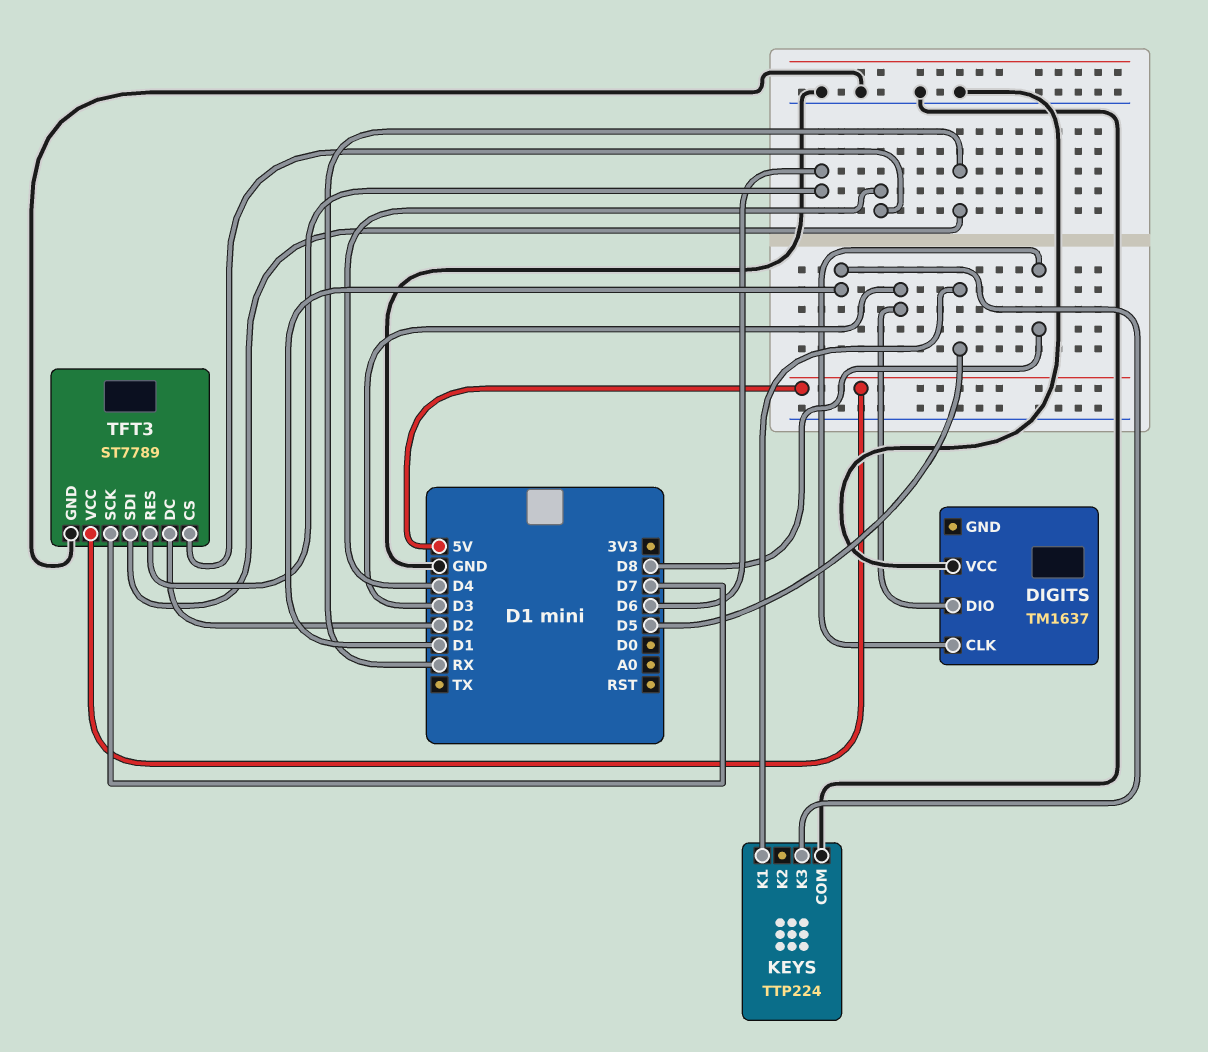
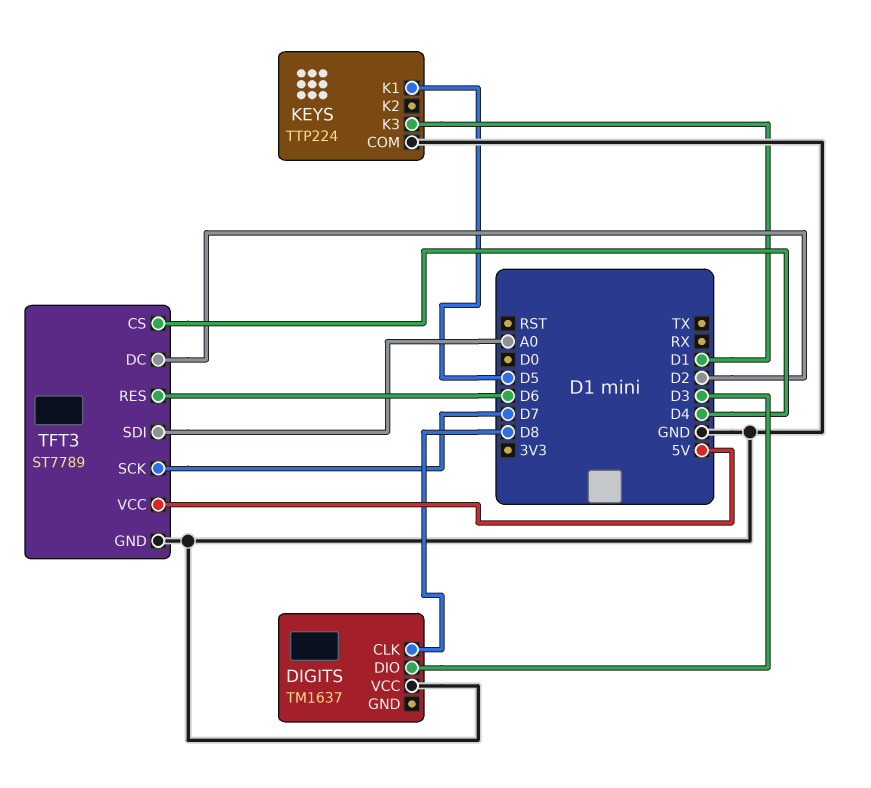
TFT3 pin SDI: RX -> A0

